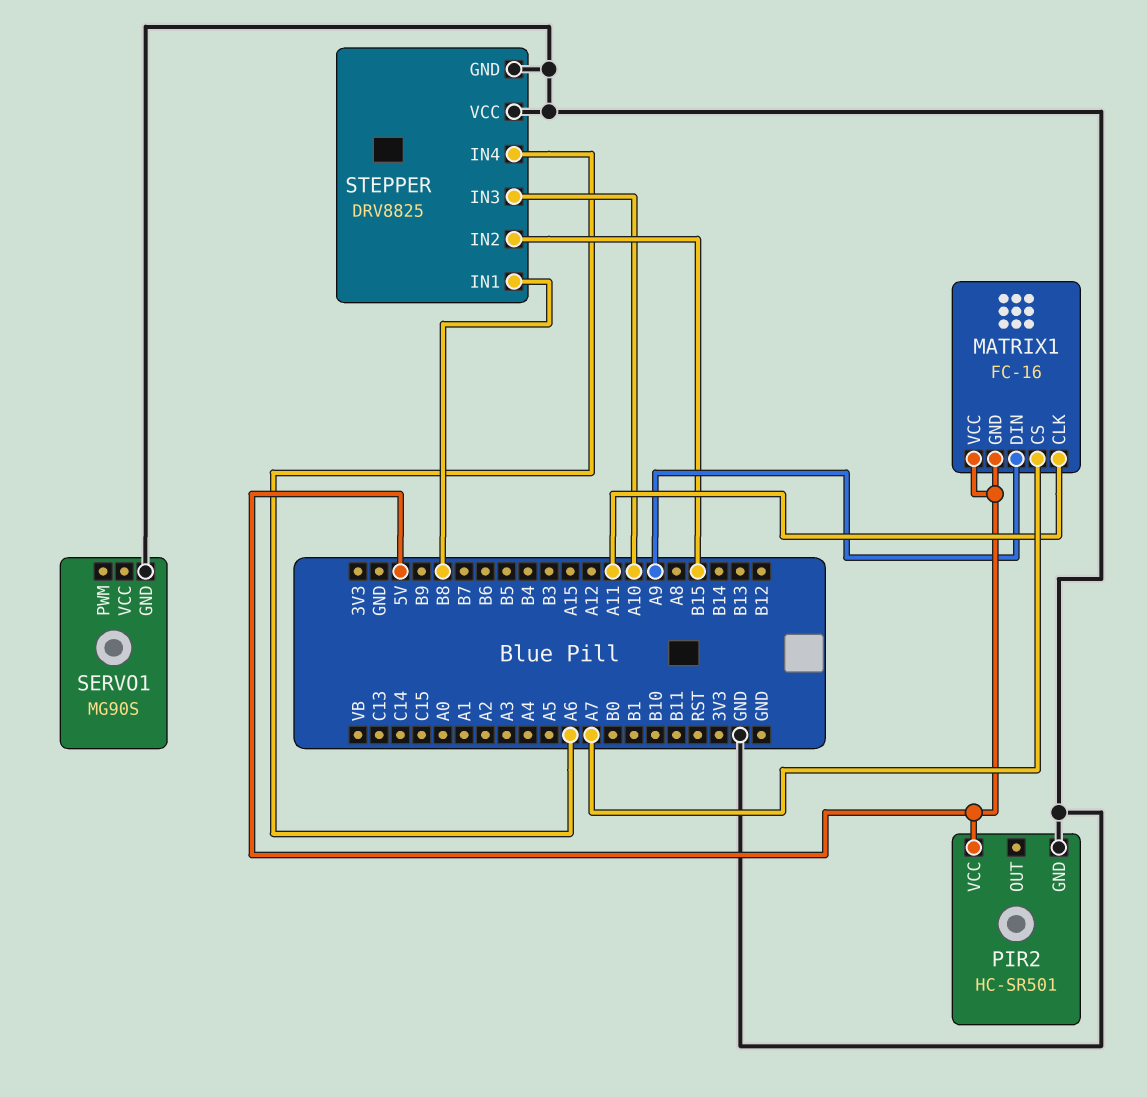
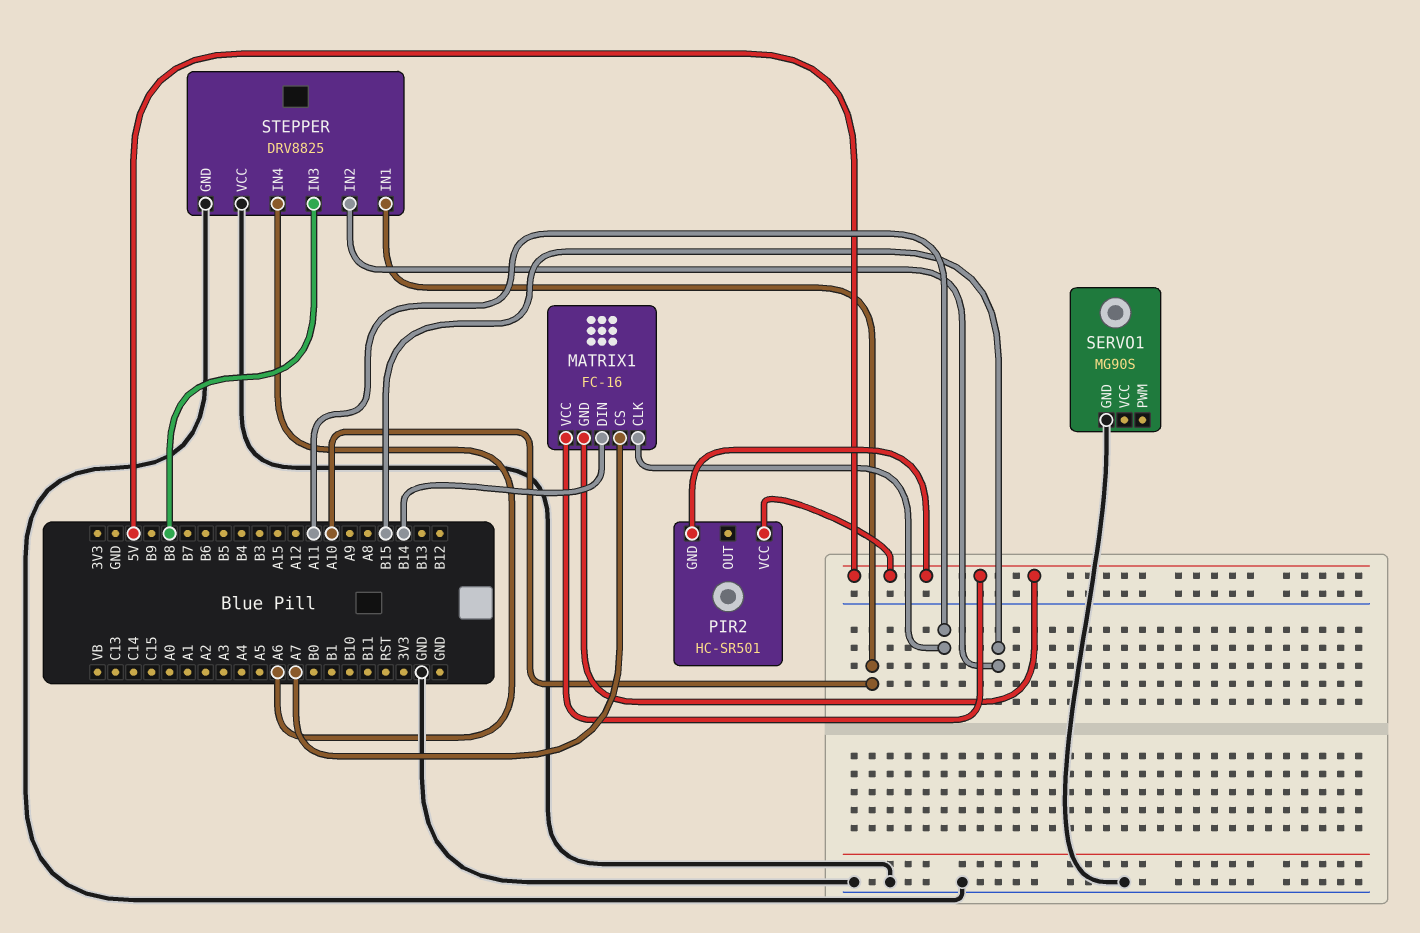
MATRIX1 pin DIN: A9 -> B14
PIR2 pin GND: GND -> 5V
STEPPER pin IN1: B8 -> A10
STEPPER pin IN3: A10 -> B8

